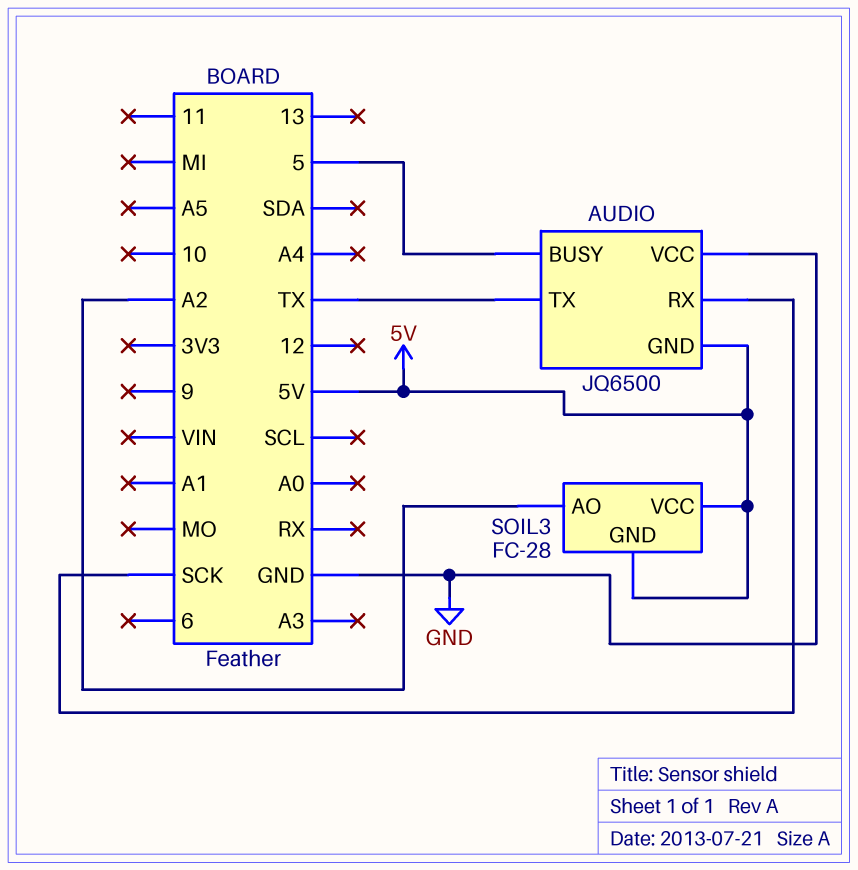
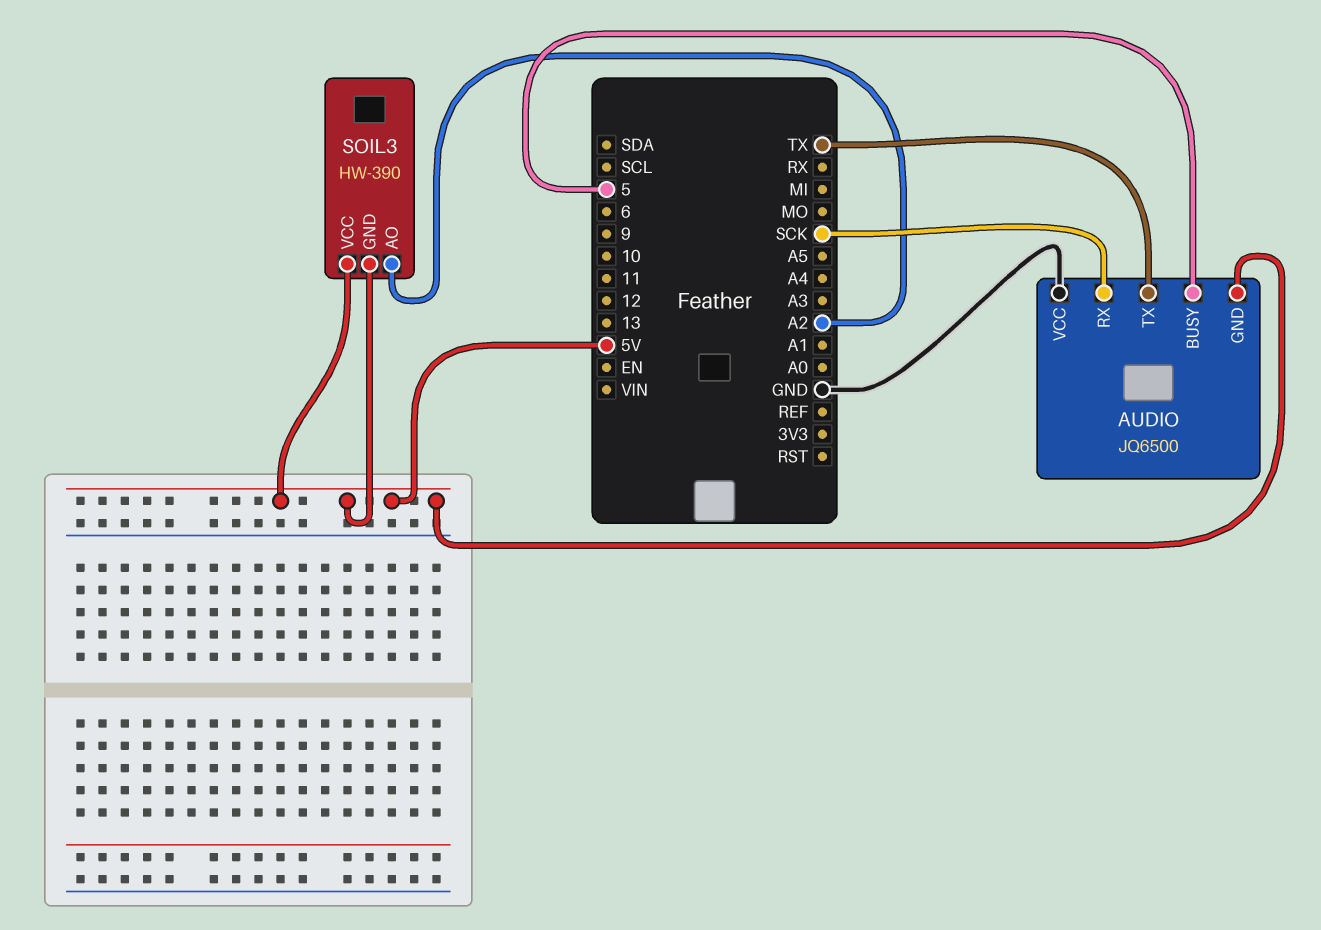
SOIL3: FC-28 -> HW-390

